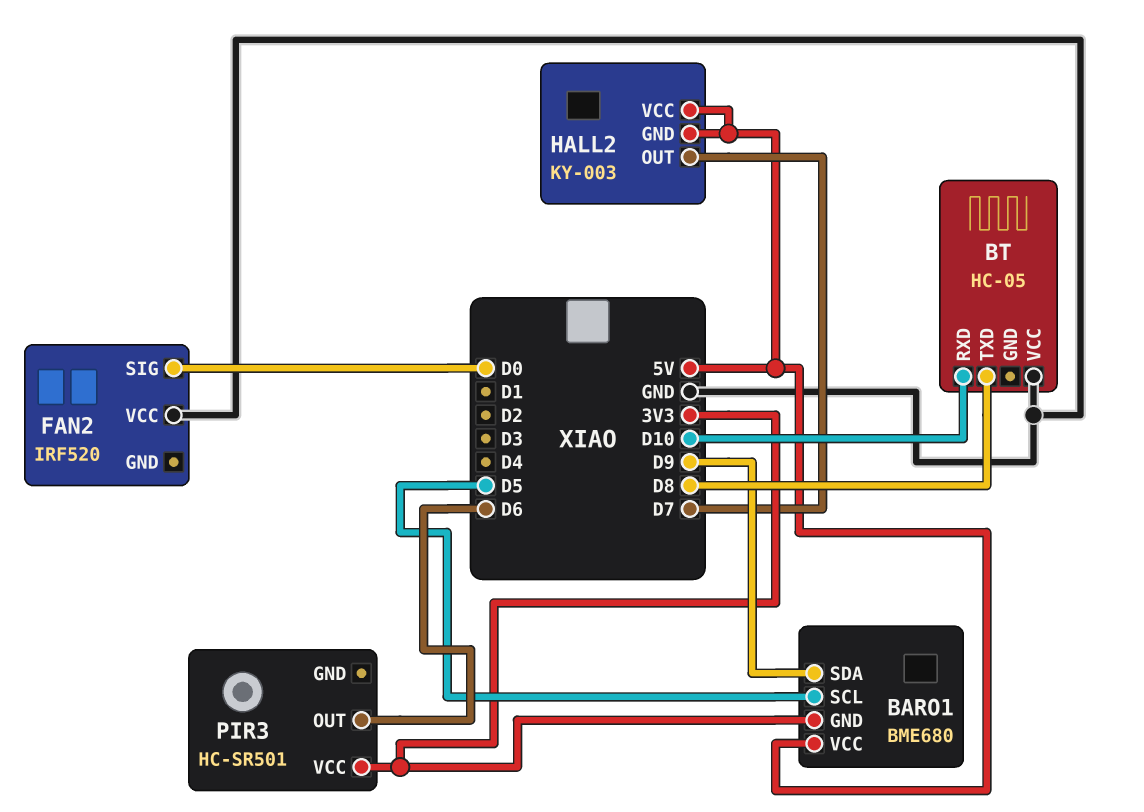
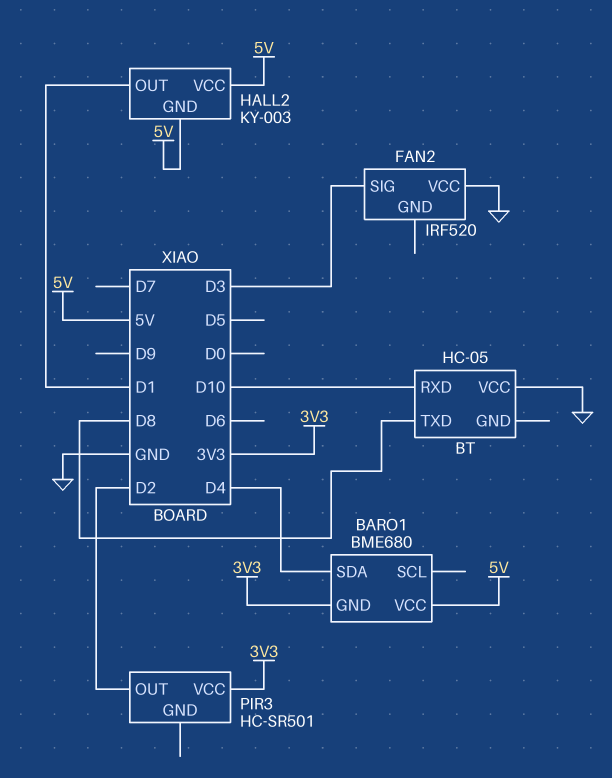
BARO1 pin SCL: D5 -> none
BARO1 pin SDA: D9 -> D4
FAN2 pin SIG: D0 -> D3
HALL2 pin OUT: D7 -> D1
PIR3 pin OUT: D6 -> D2

